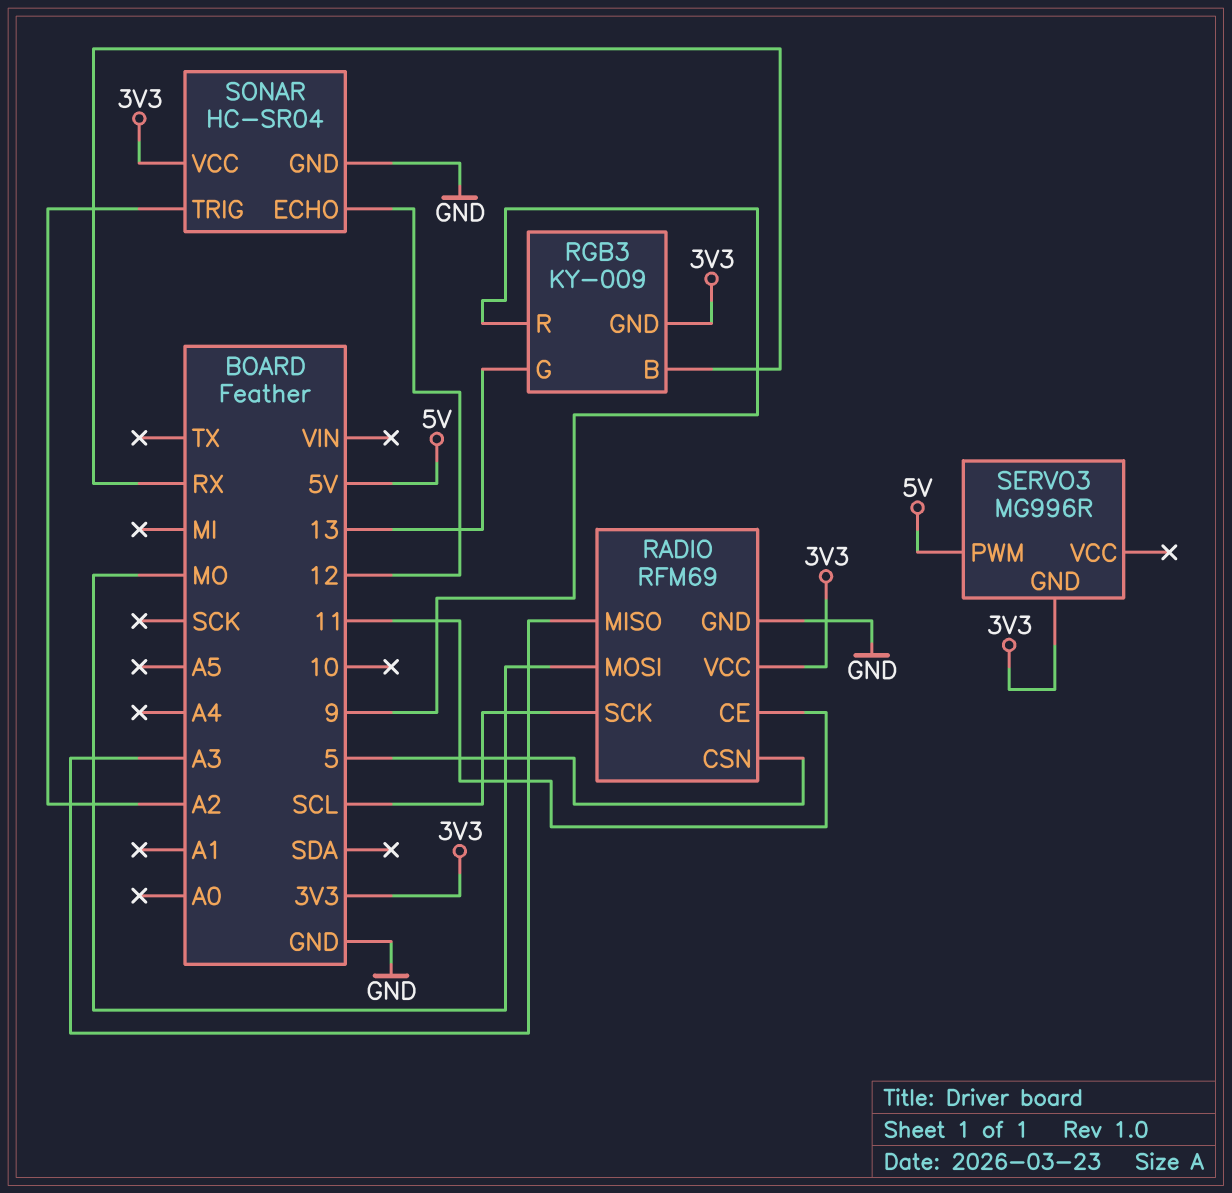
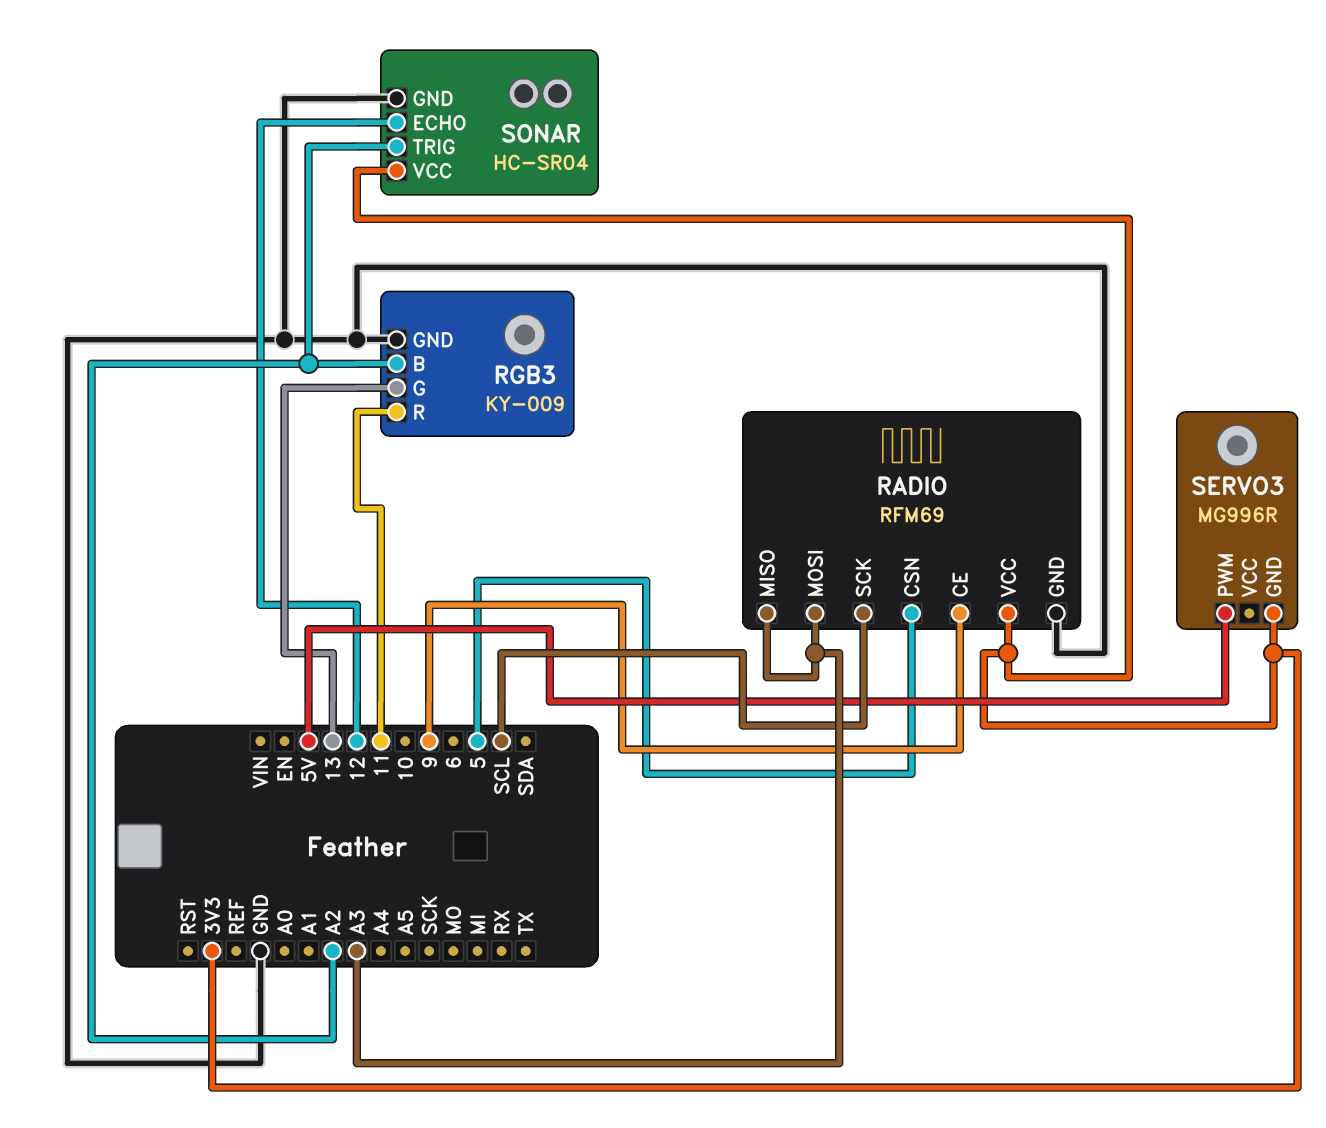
RADIO pin CE: 11 -> 9
RADIO pin MOSI: MO -> A3
RGB3 pin B: RX -> A2
RGB3 pin GND: 3V3 -> GND
RGB3 pin R: 9 -> 11

